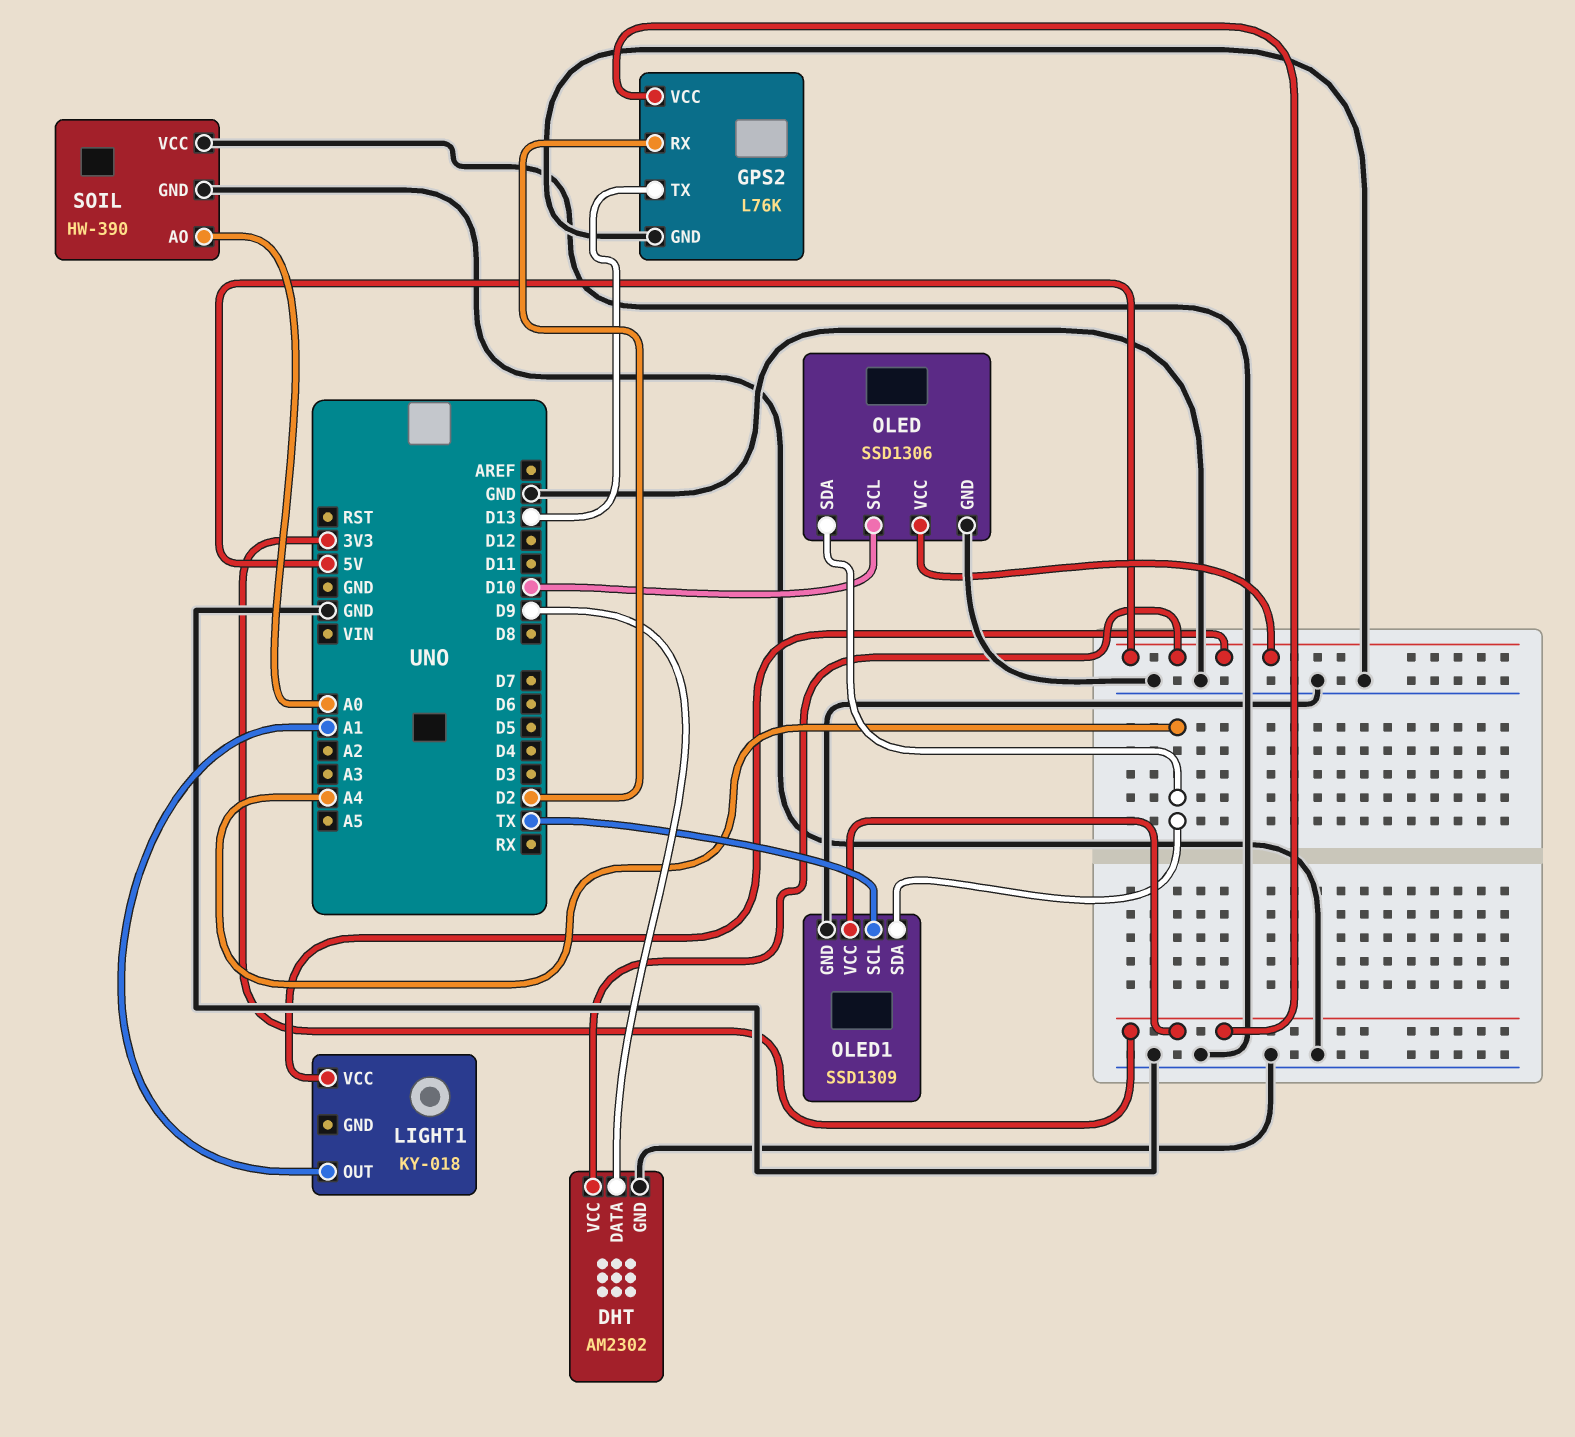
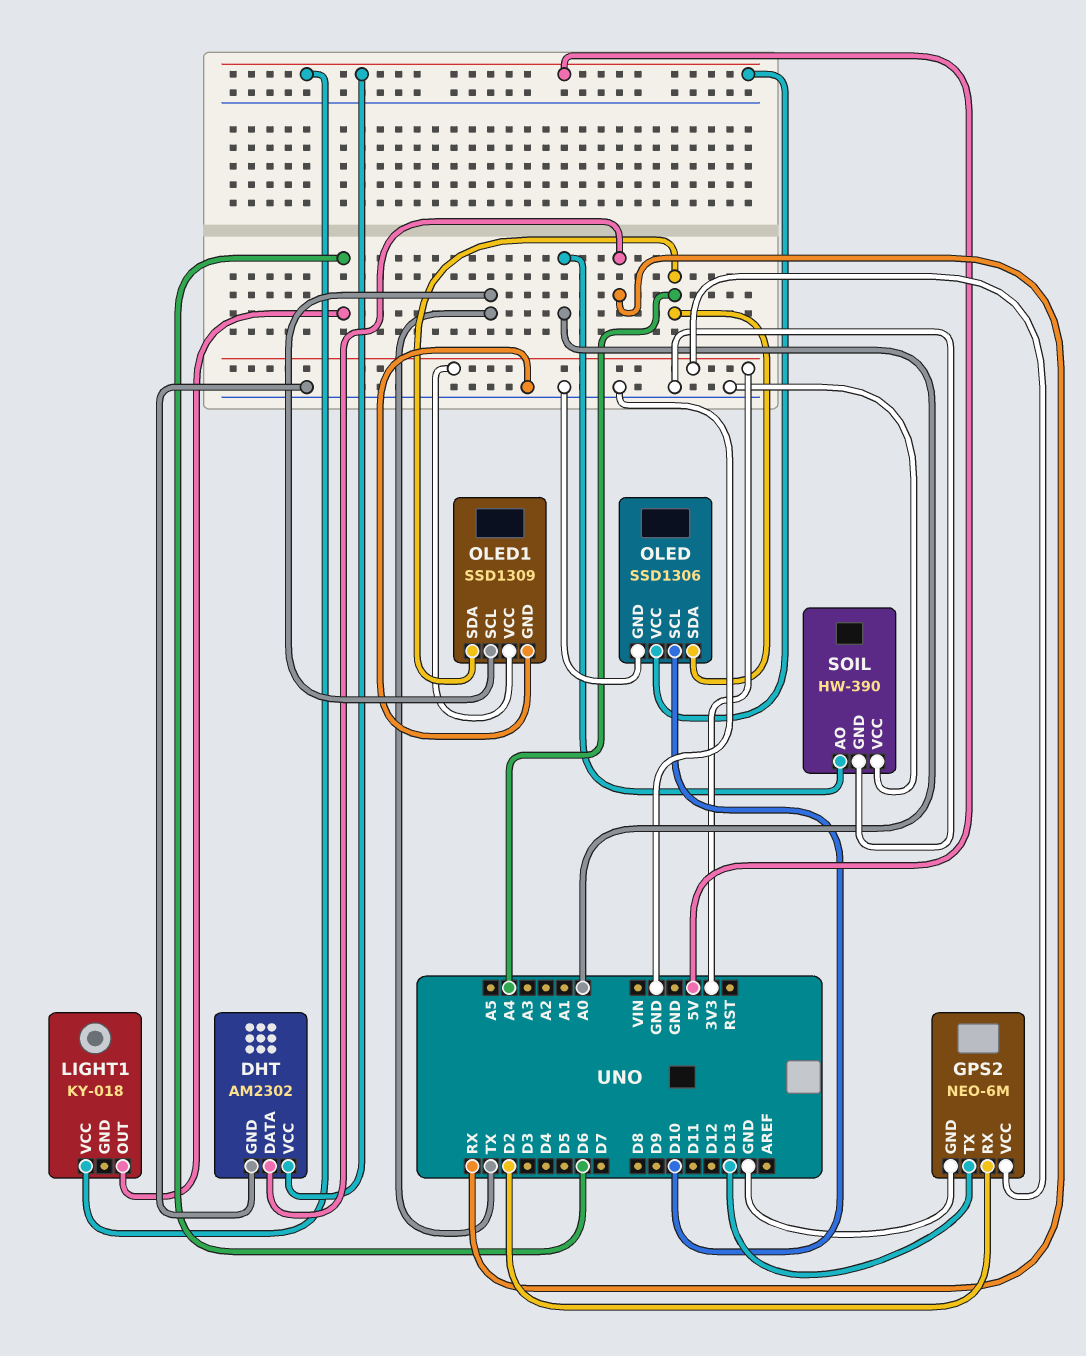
DHT pin DATA: D9 -> RX
GPS2: L76K -> NEO-6M
LIGHT1 pin OUT: A1 -> D6

